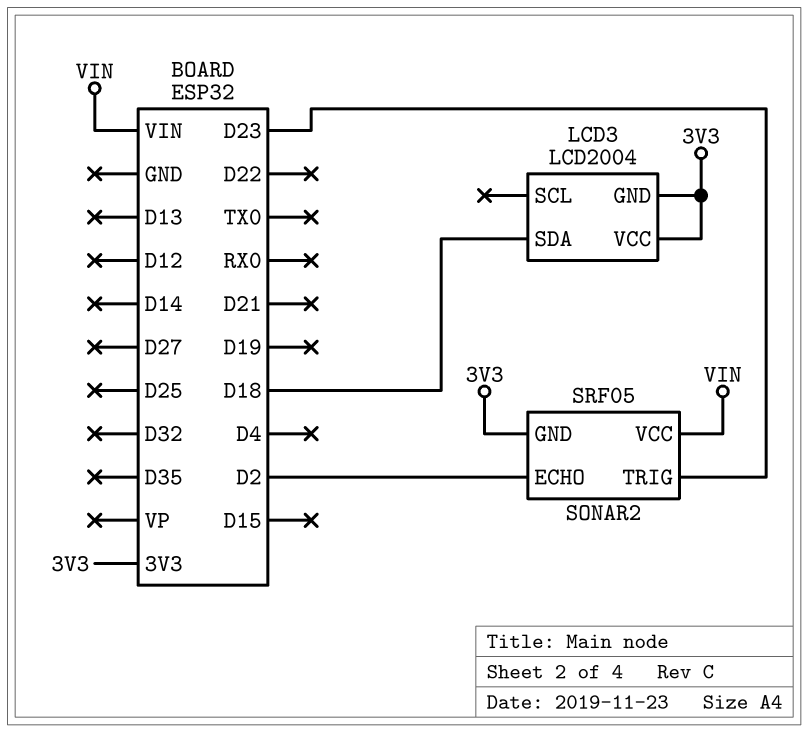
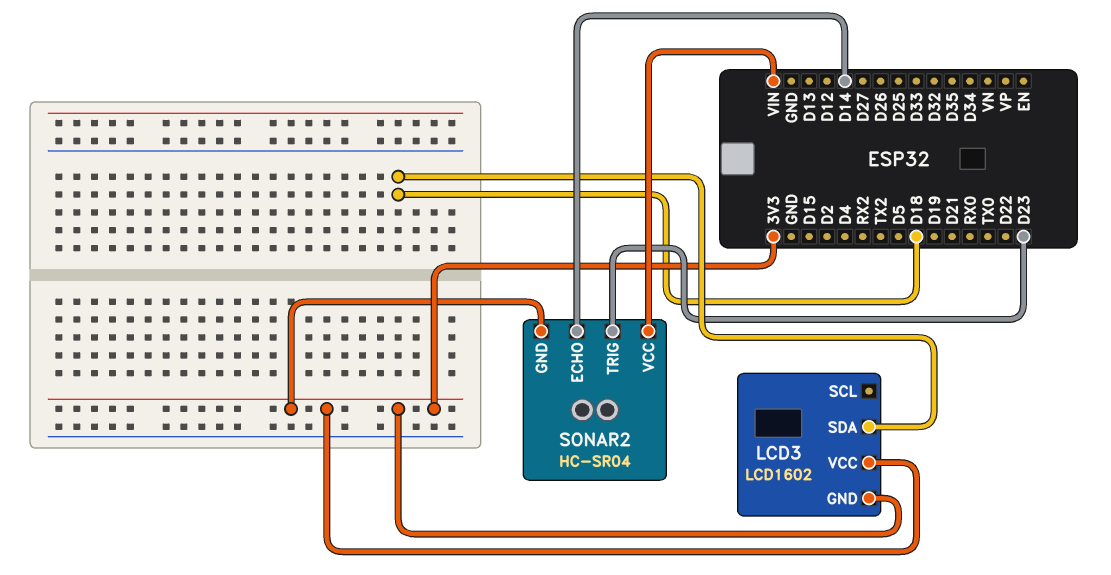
LCD3: LCD2004 -> LCD1602
SONAR2: SRF05 -> HC-SR04
SONAR2 pin ECHO: D2 -> D14

